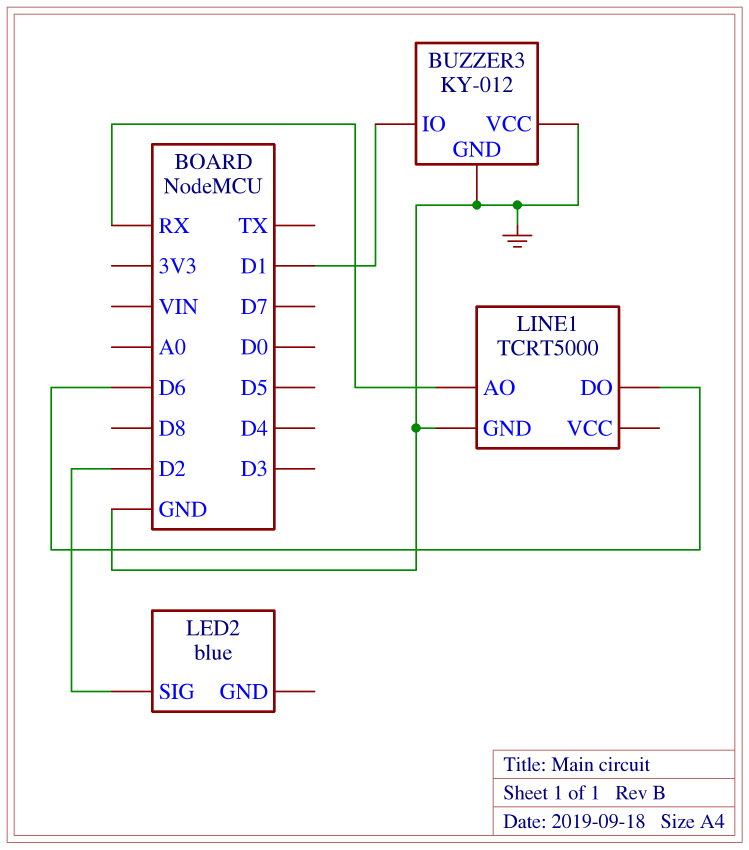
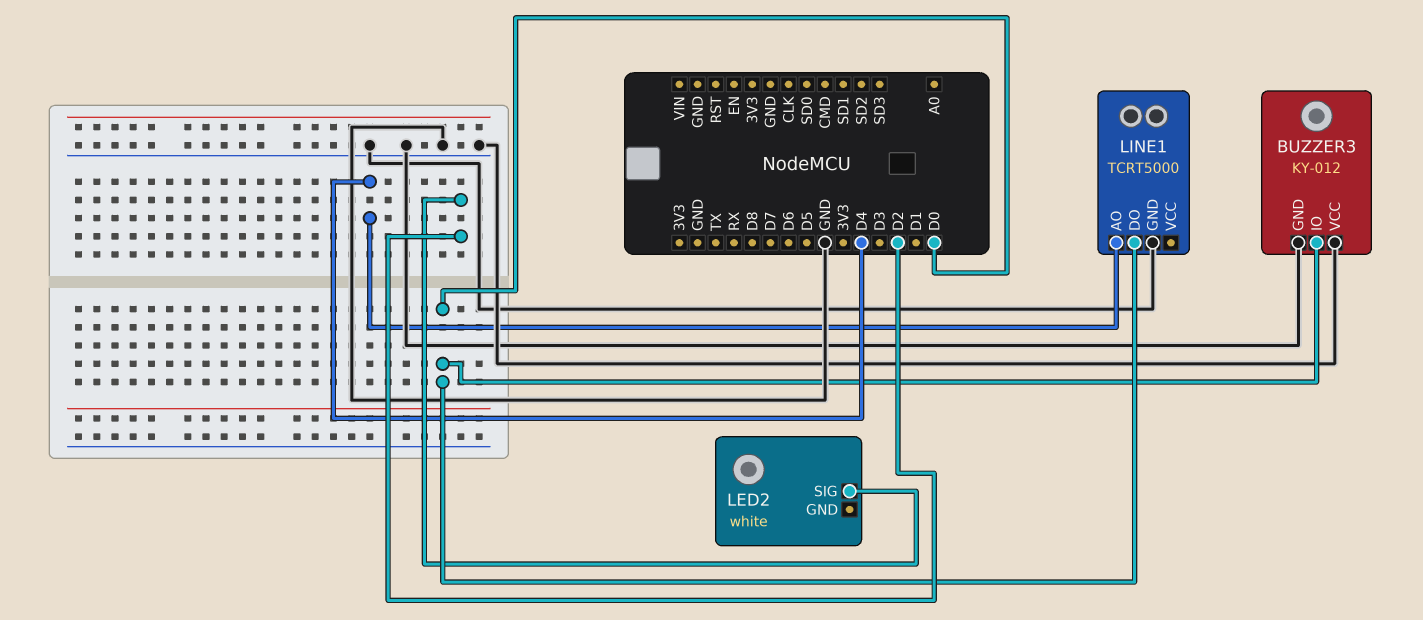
BUZZER3 pin IO: D1 -> D0
LED2: blue -> white
LINE1 pin AO: RX -> D4
LINE1 pin DO: D6 -> D0

